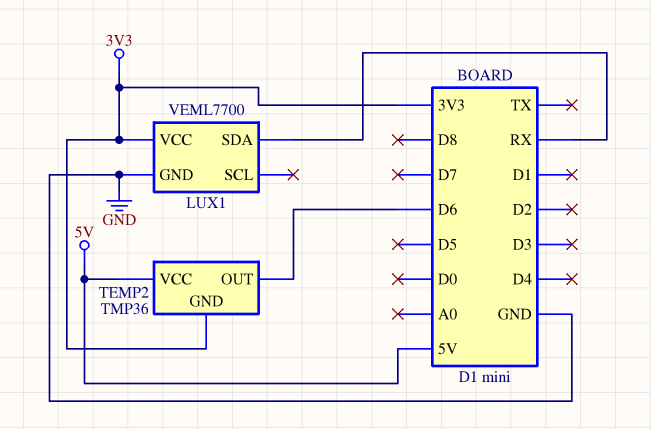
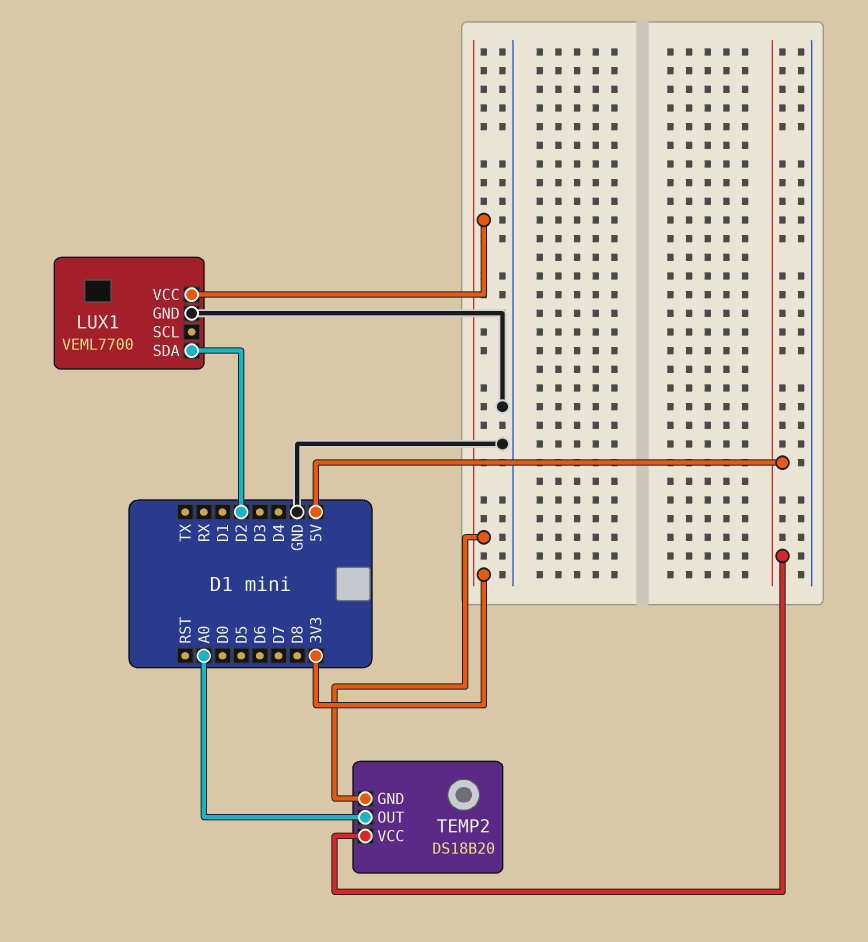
LUX1 pin SDA: RX -> D2
TEMP2: TMP36 -> DS18B20
TEMP2 pin OUT: D6 -> A0

